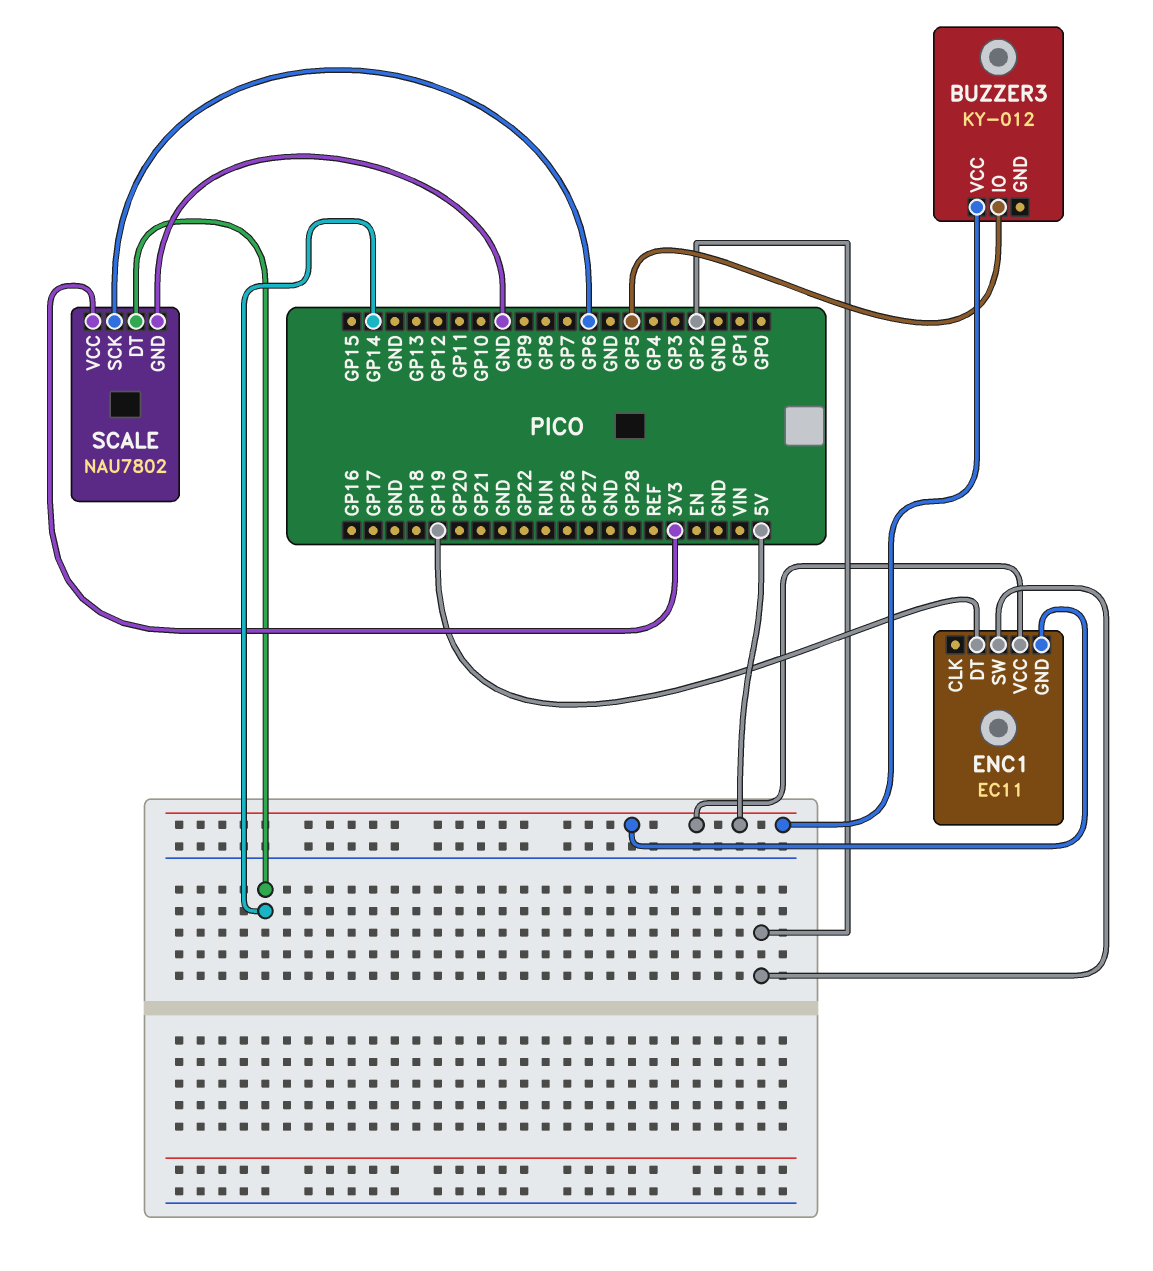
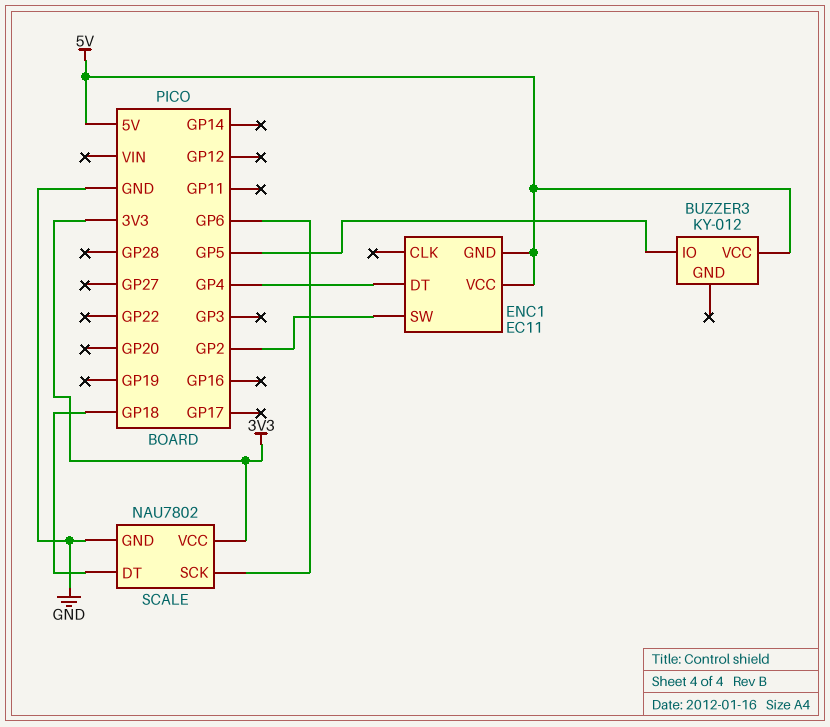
ENC1 pin DT: GP19 -> GP4
SCALE pin DT: GP14 -> GP18

